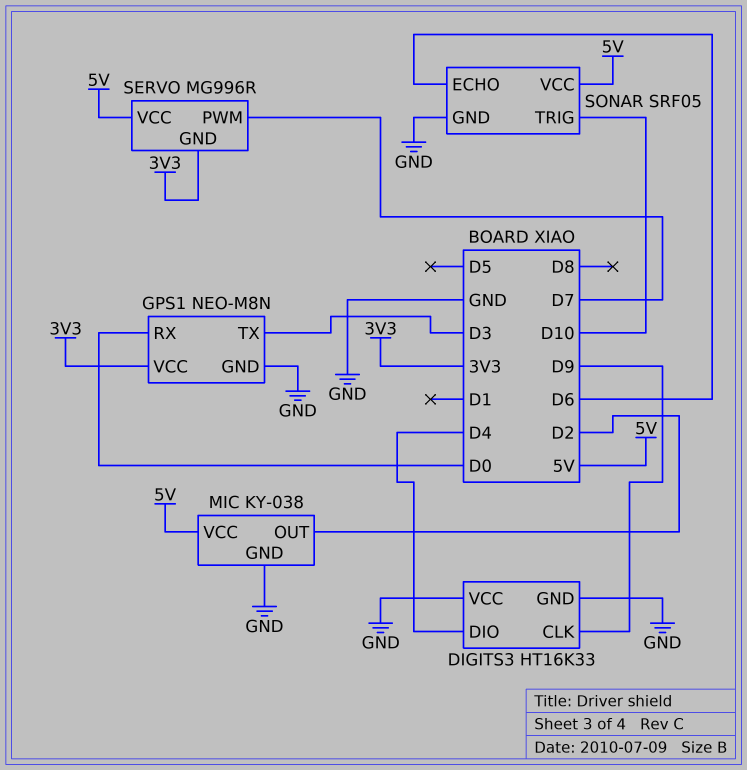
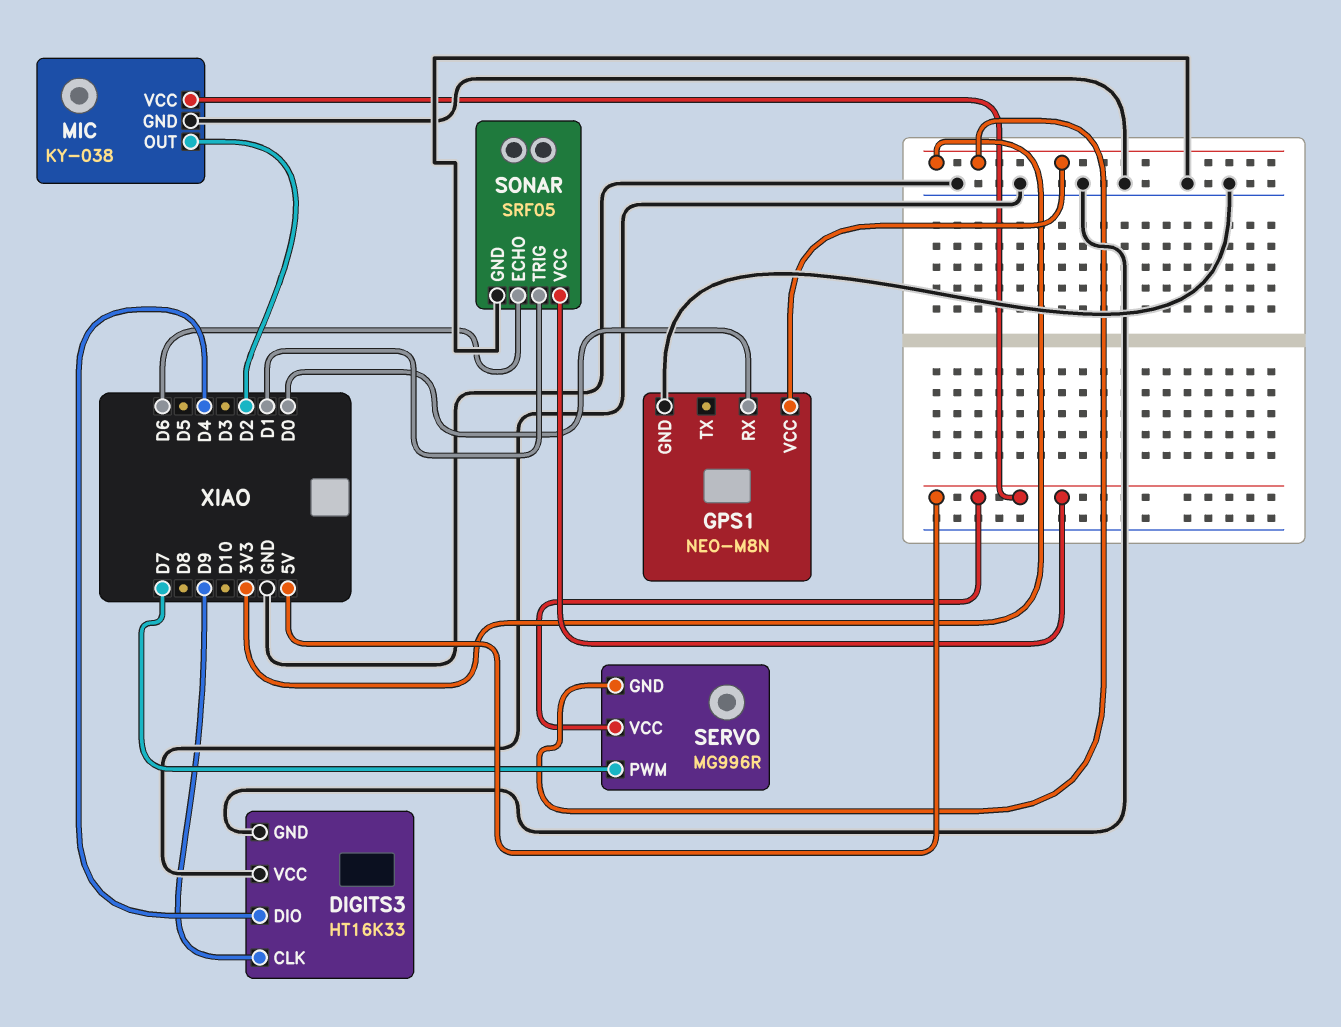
GPS1 pin TX: D3 -> none
SONAR pin TRIG: D10 -> D1

